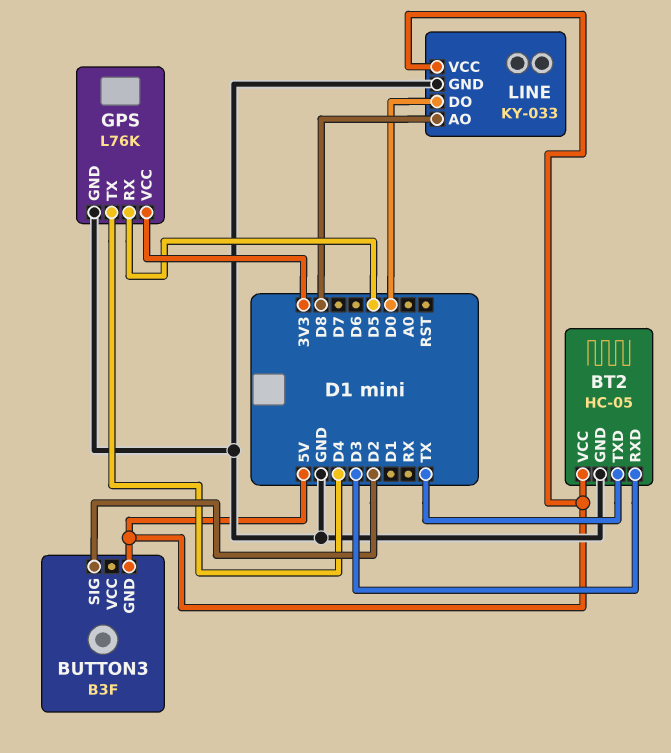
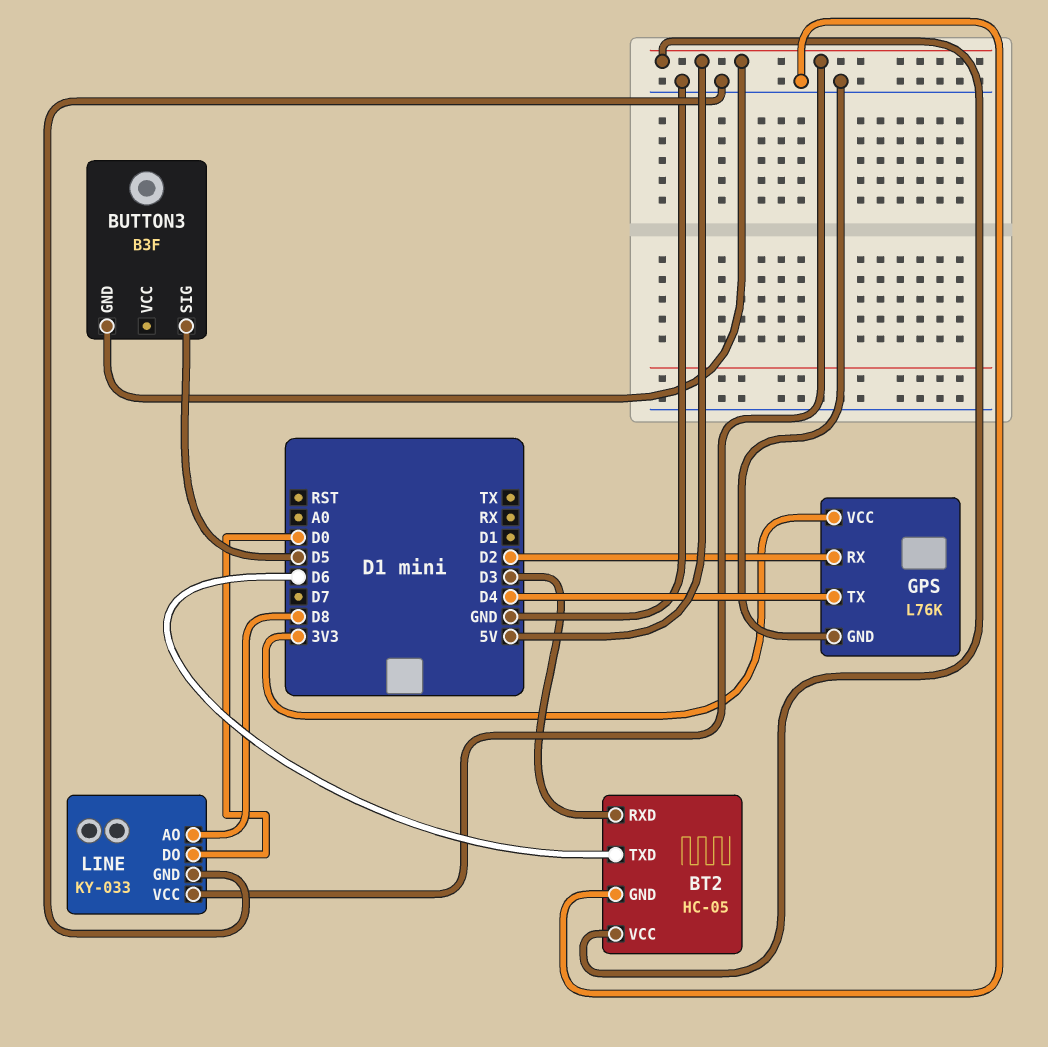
BT2 pin TXD: TX -> D6
BUTTON3 pin SIG: D2 -> D5
GPS pin RX: D5 -> D2

